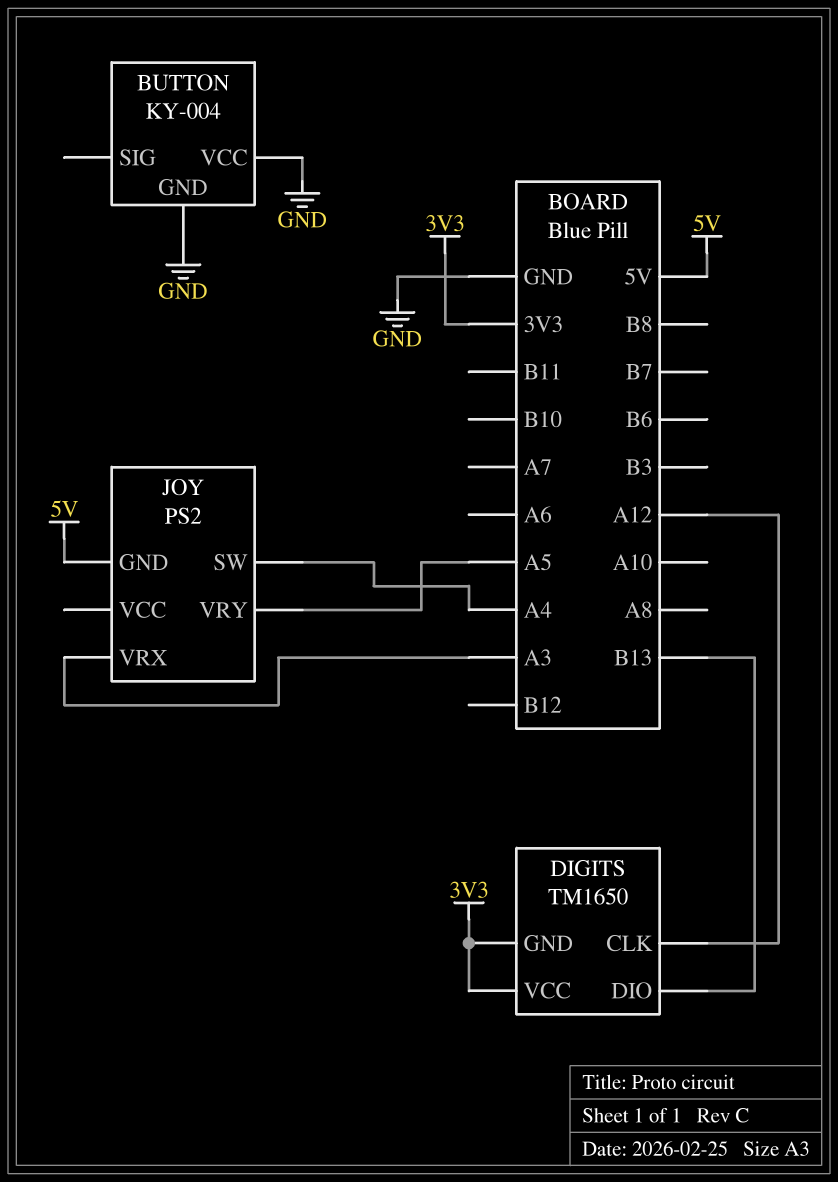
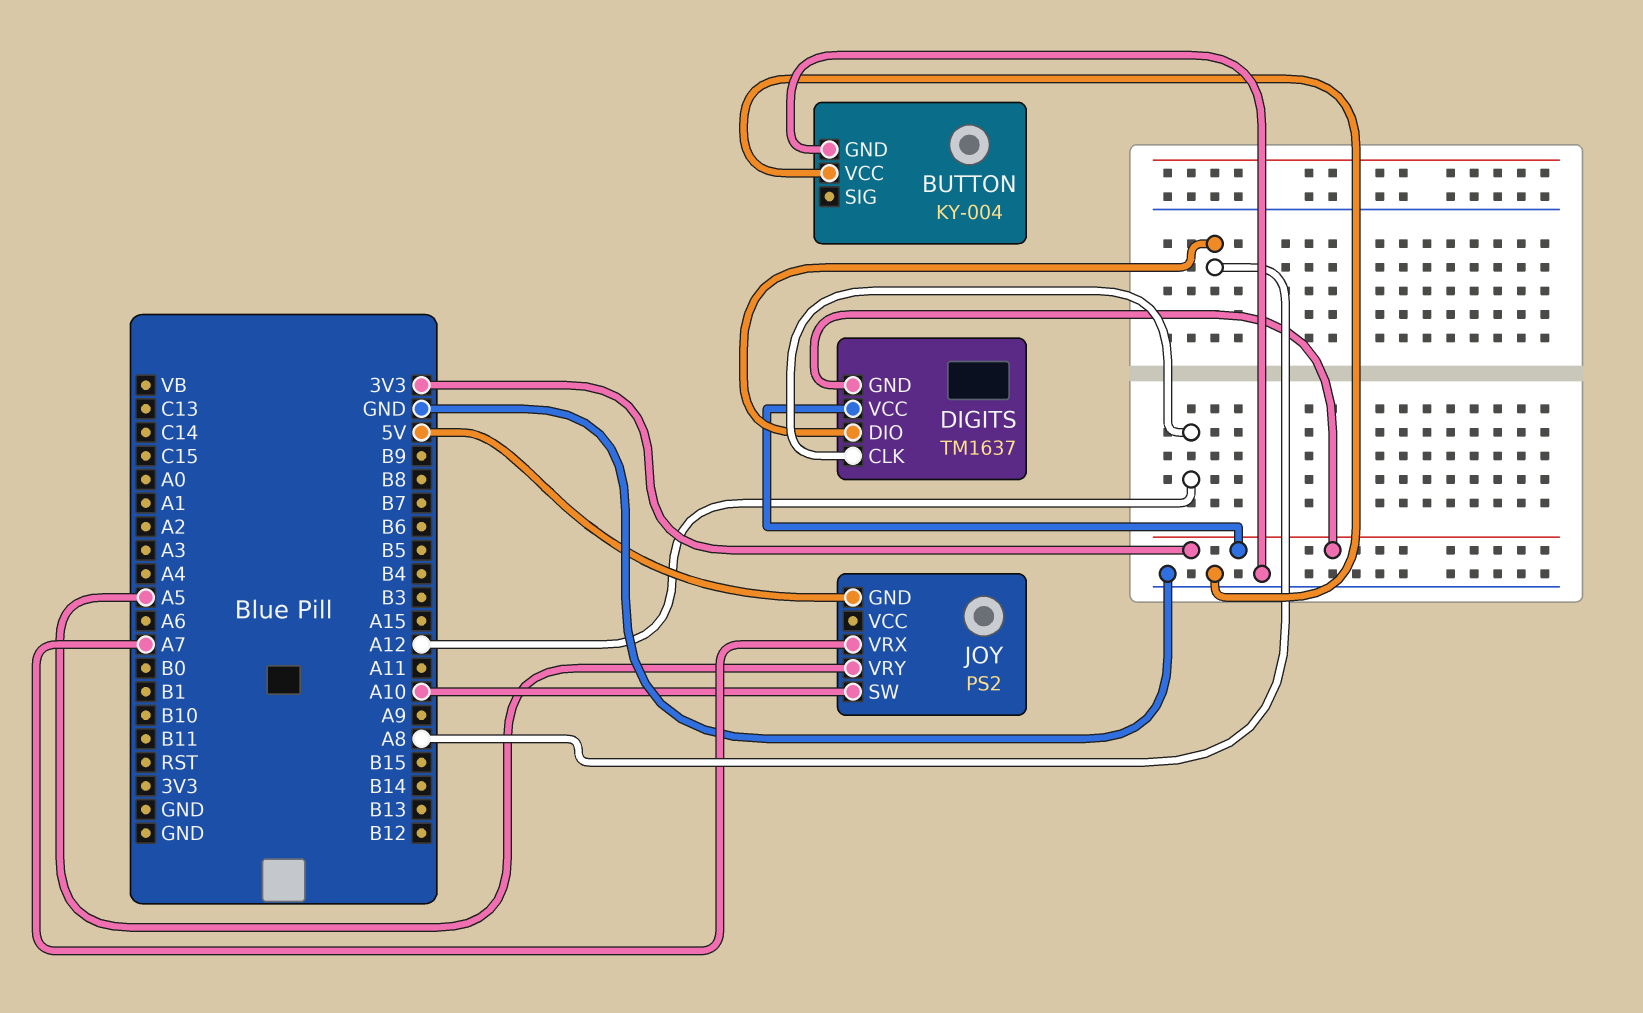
DIGITS: TM1650 -> TM1637
DIGITS pin DIO: B13 -> A8
JOY pin SW: A4 -> A10
JOY pin VRX: A3 -> A7

